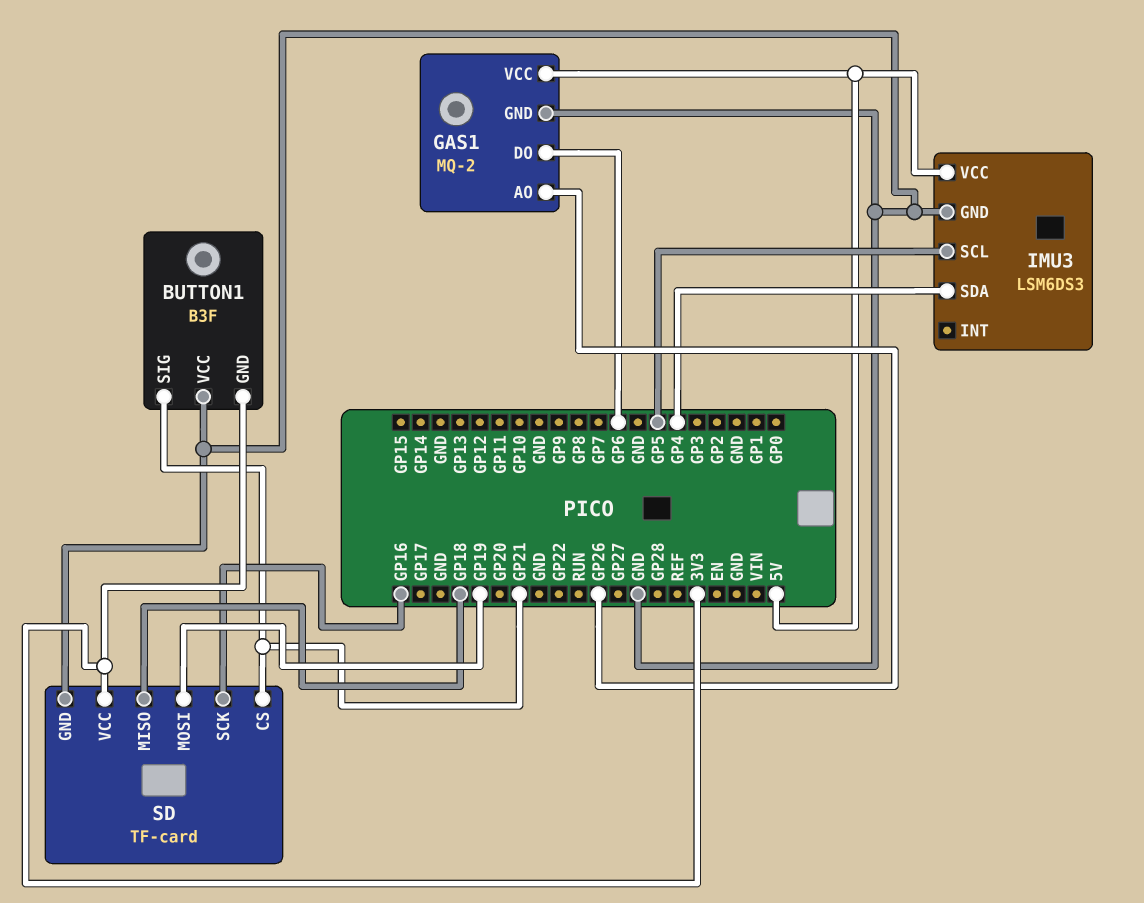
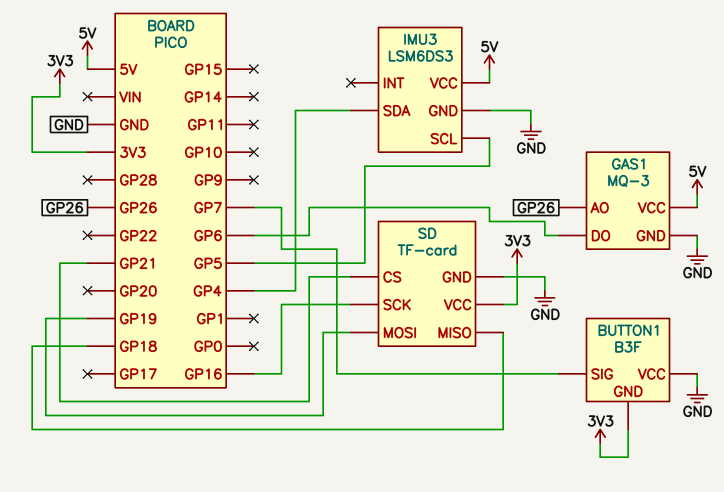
BUTTON1 pin SIG: GP21 -> GP7
GAS1: MQ-2 -> MQ-3

